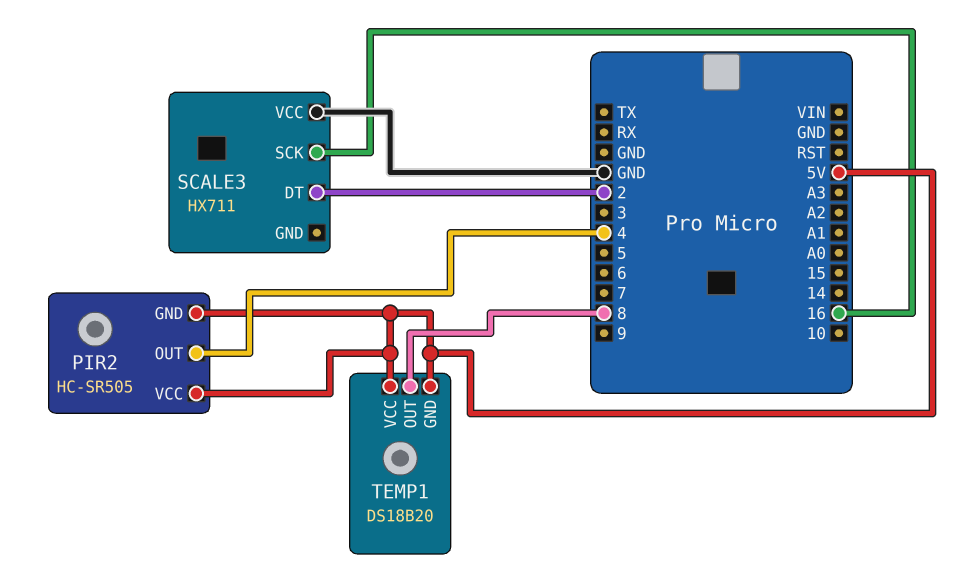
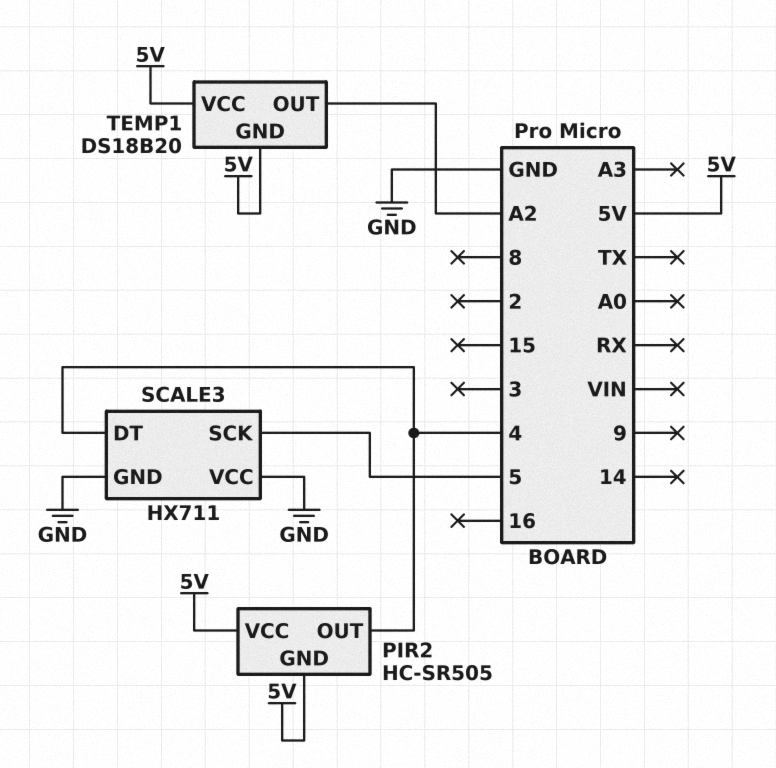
SCALE3 pin DT: 2 -> 4
SCALE3 pin GND: none -> GND
SCALE3 pin SCK: 16 -> 5
TEMP1 pin OUT: 8 -> A2

